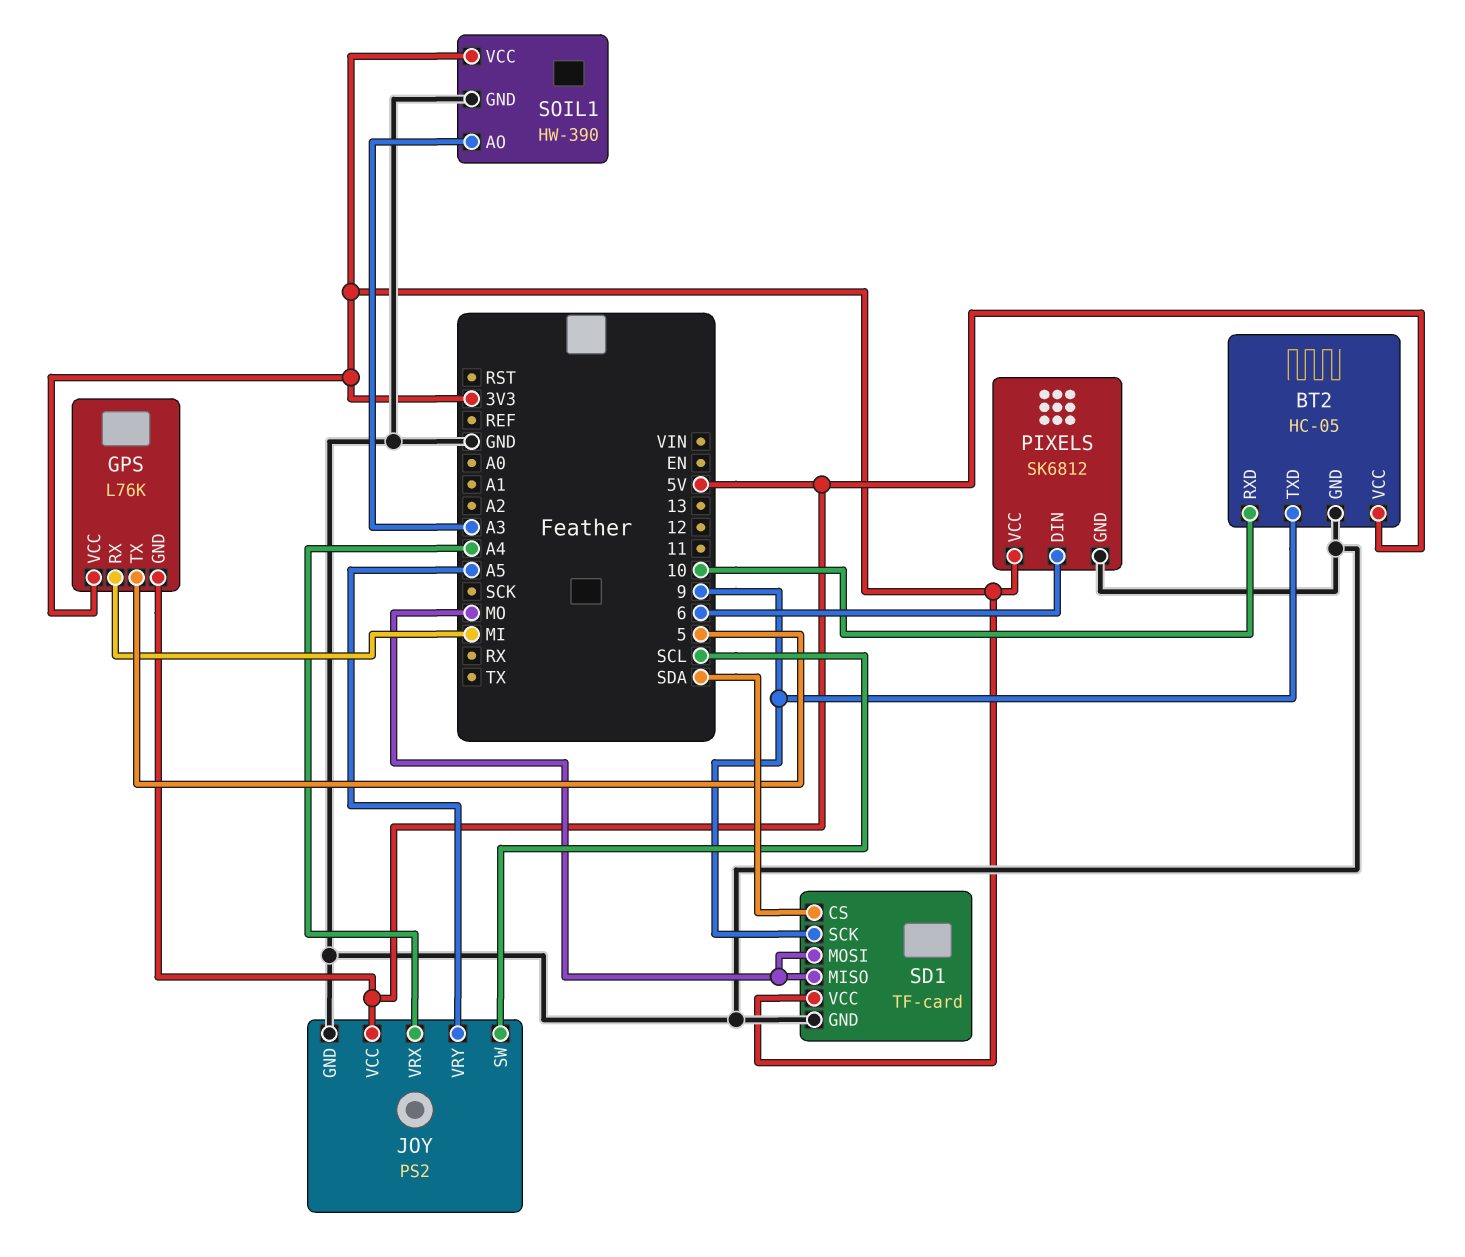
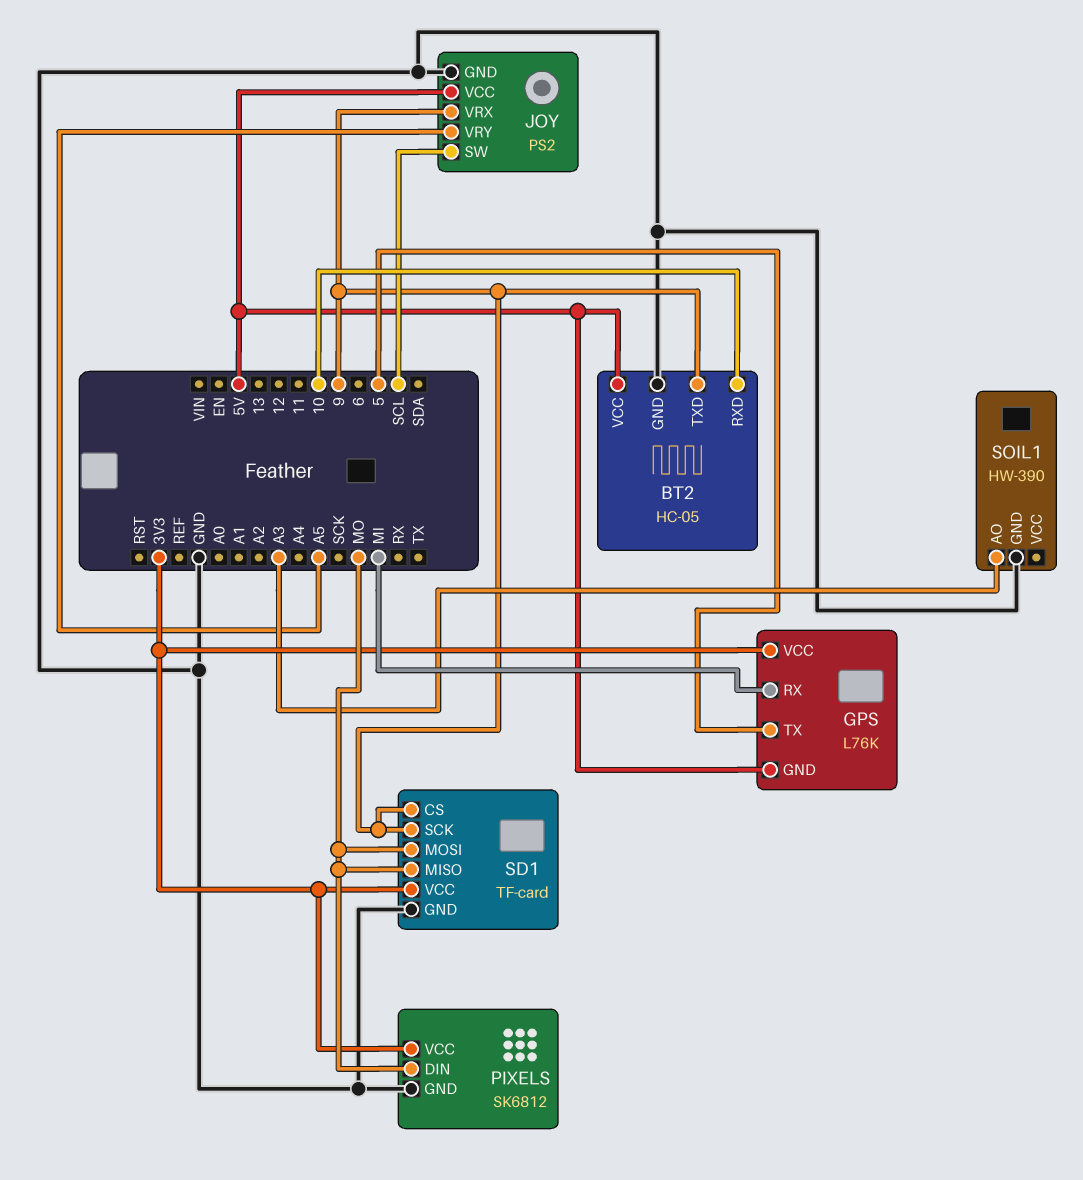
JOY pin VRX: A4 -> 9
PIXELS pin DIN: 6 -> MO
SD1 pin CS: SDA -> 9
SOIL1 pin VCC: 3V3 -> none

